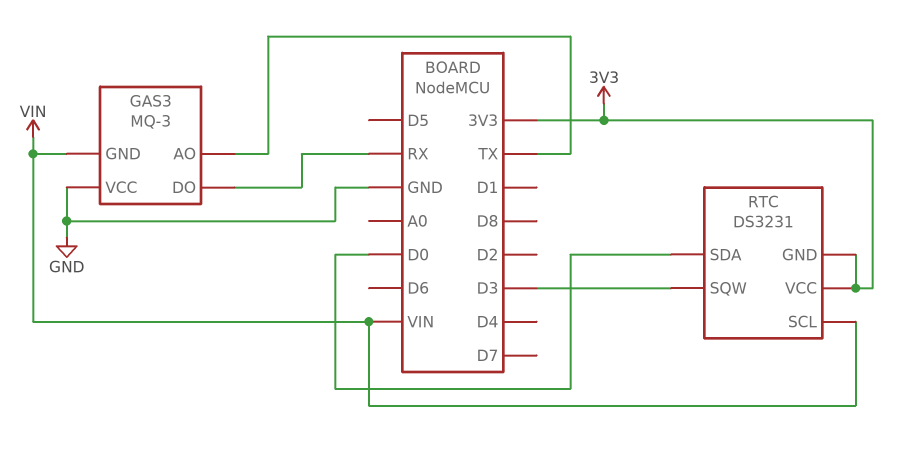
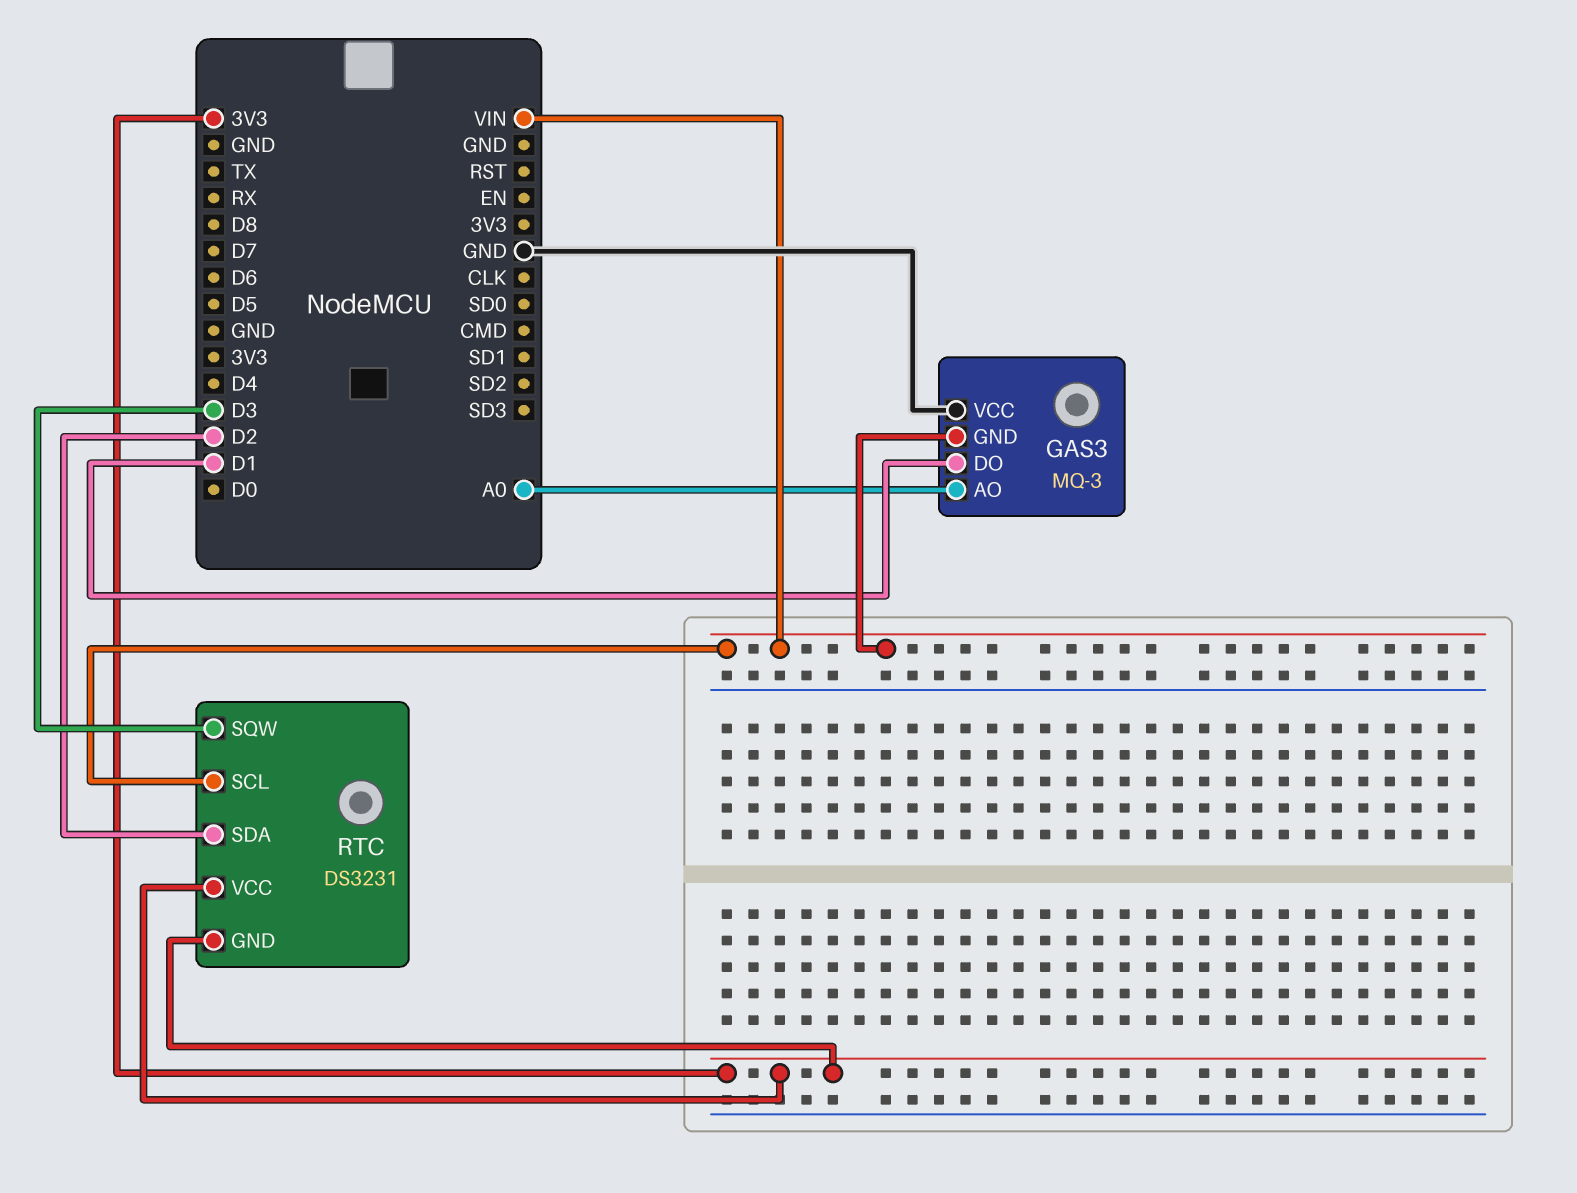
GAS3 pin AO: TX -> A0
GAS3 pin DO: RX -> D1
RTC pin SDA: D0 -> D2

